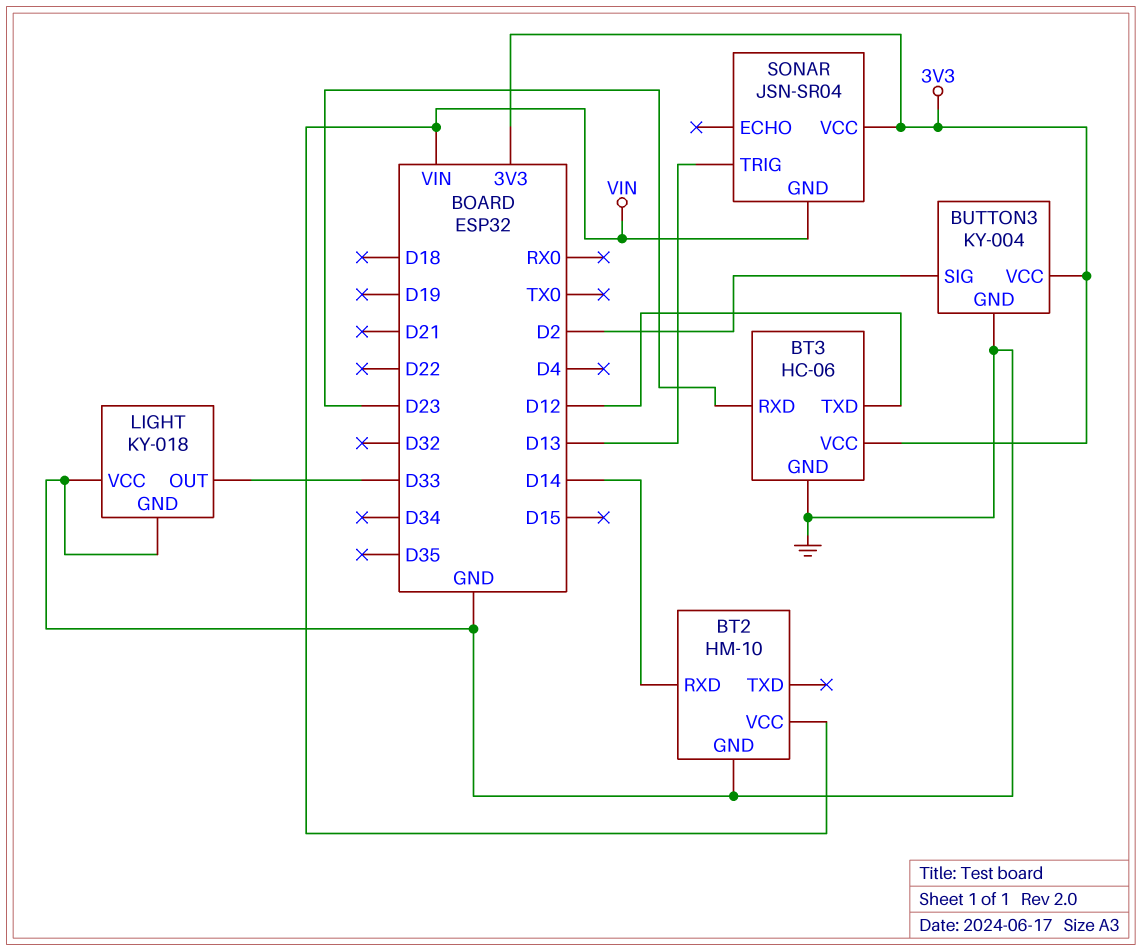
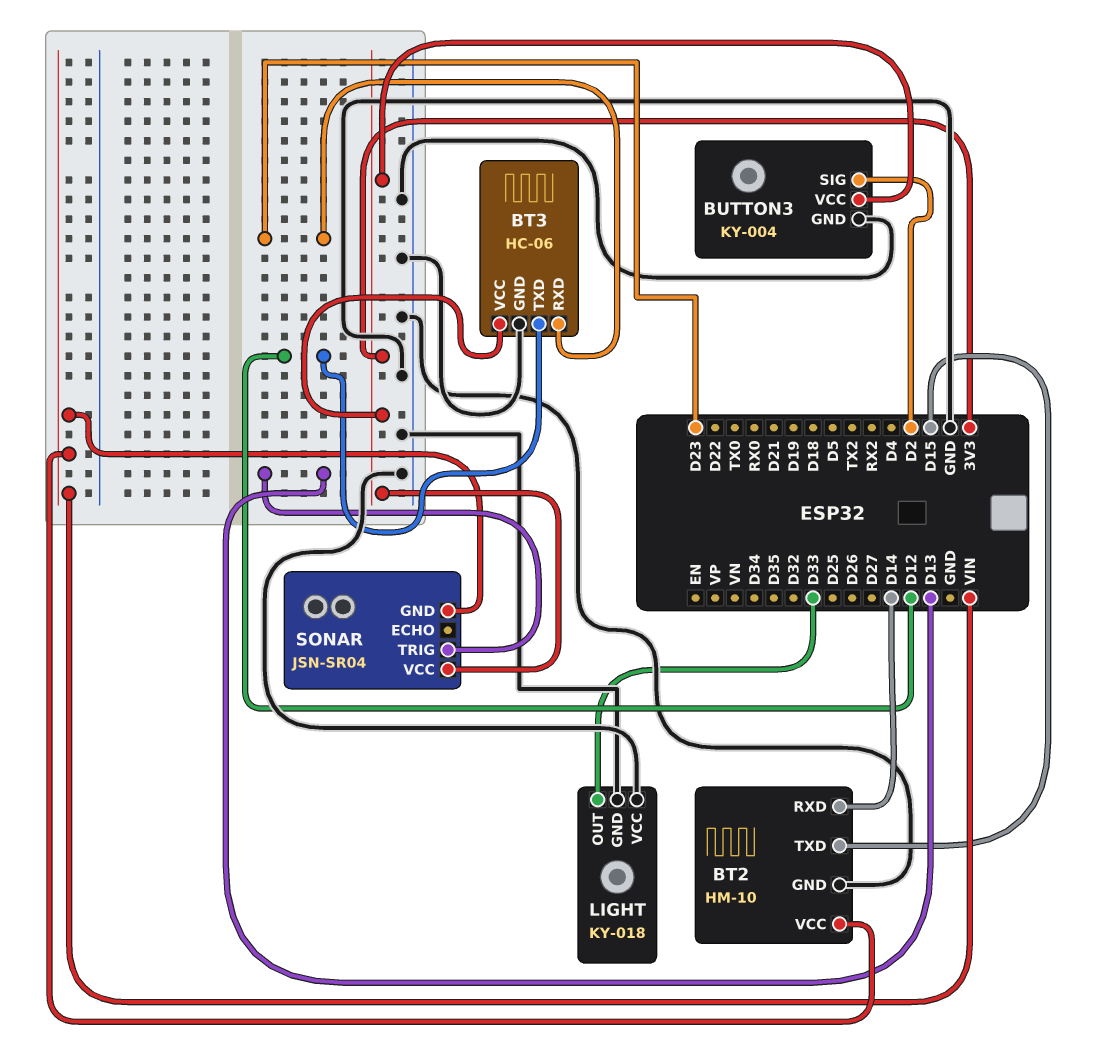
BT2 pin TXD: none -> D15

